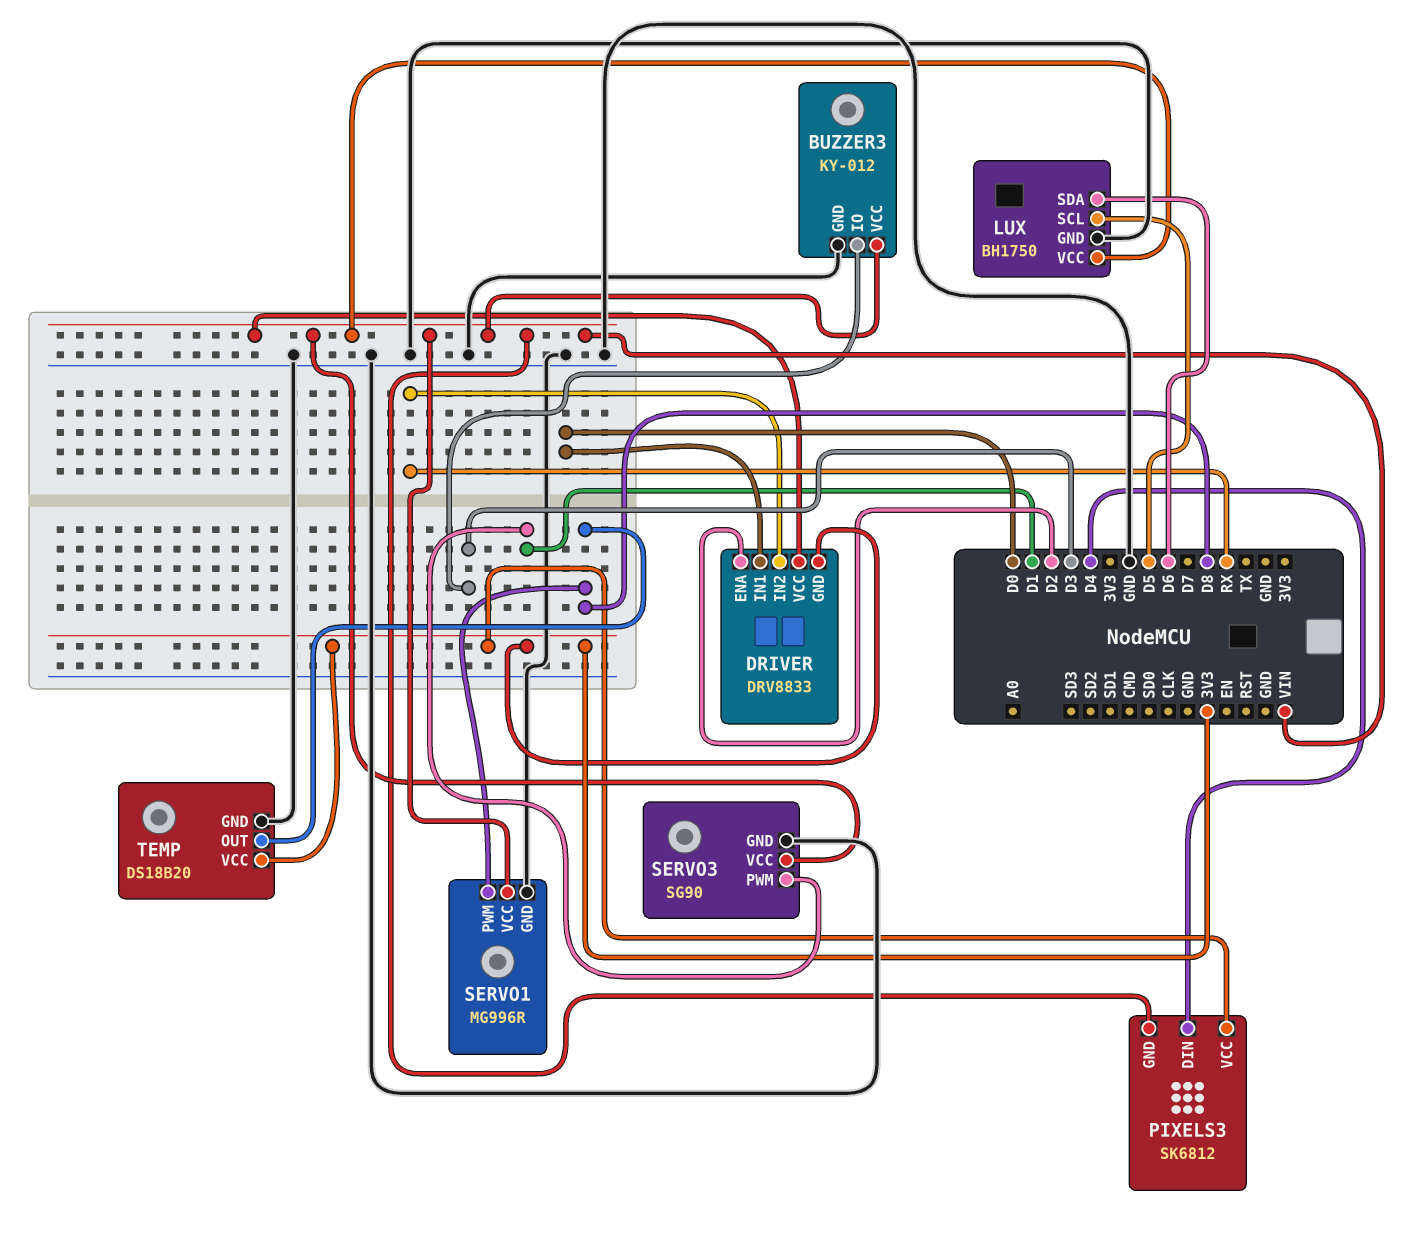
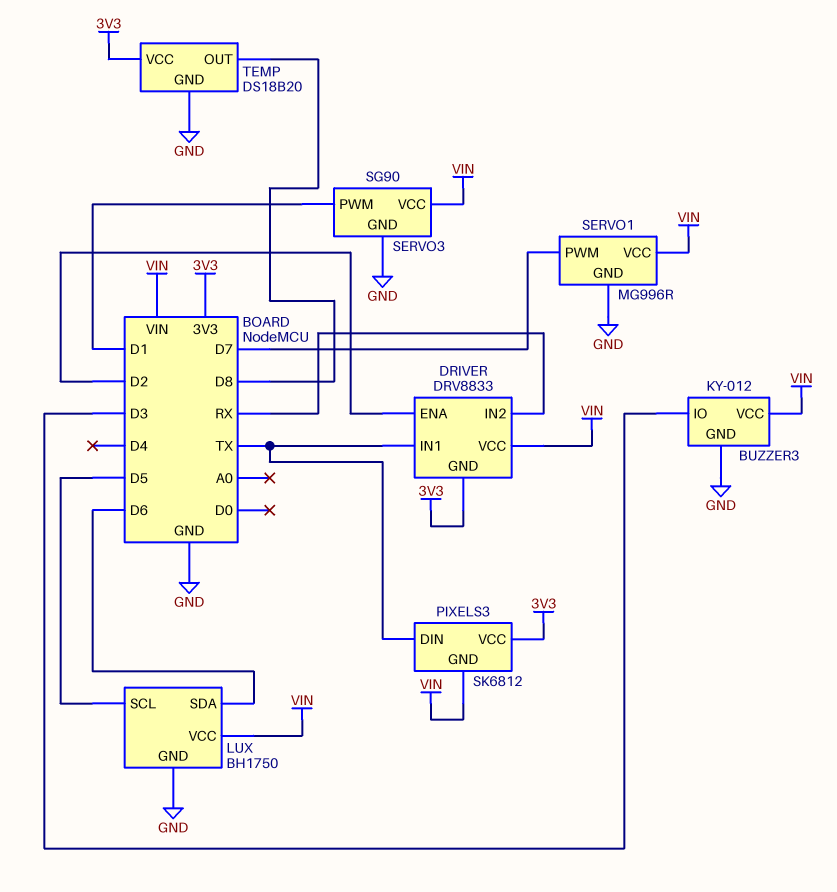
DRIVER pin IN1: D0 -> TX
PIXELS3 pin DIN: D4 -> TX
SERVO1 pin PWM: D8 -> D7

